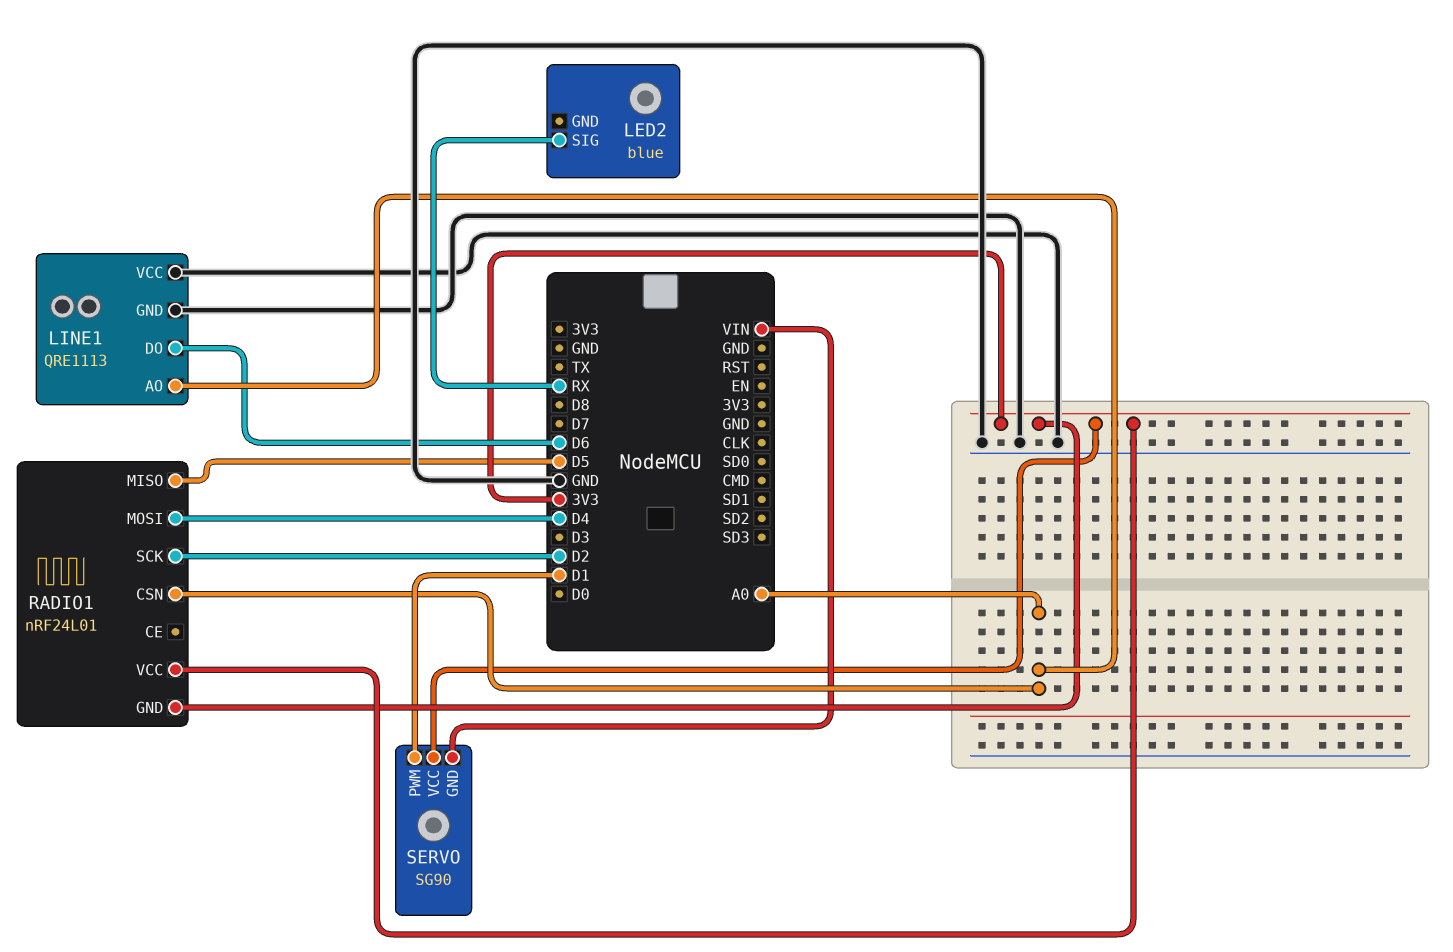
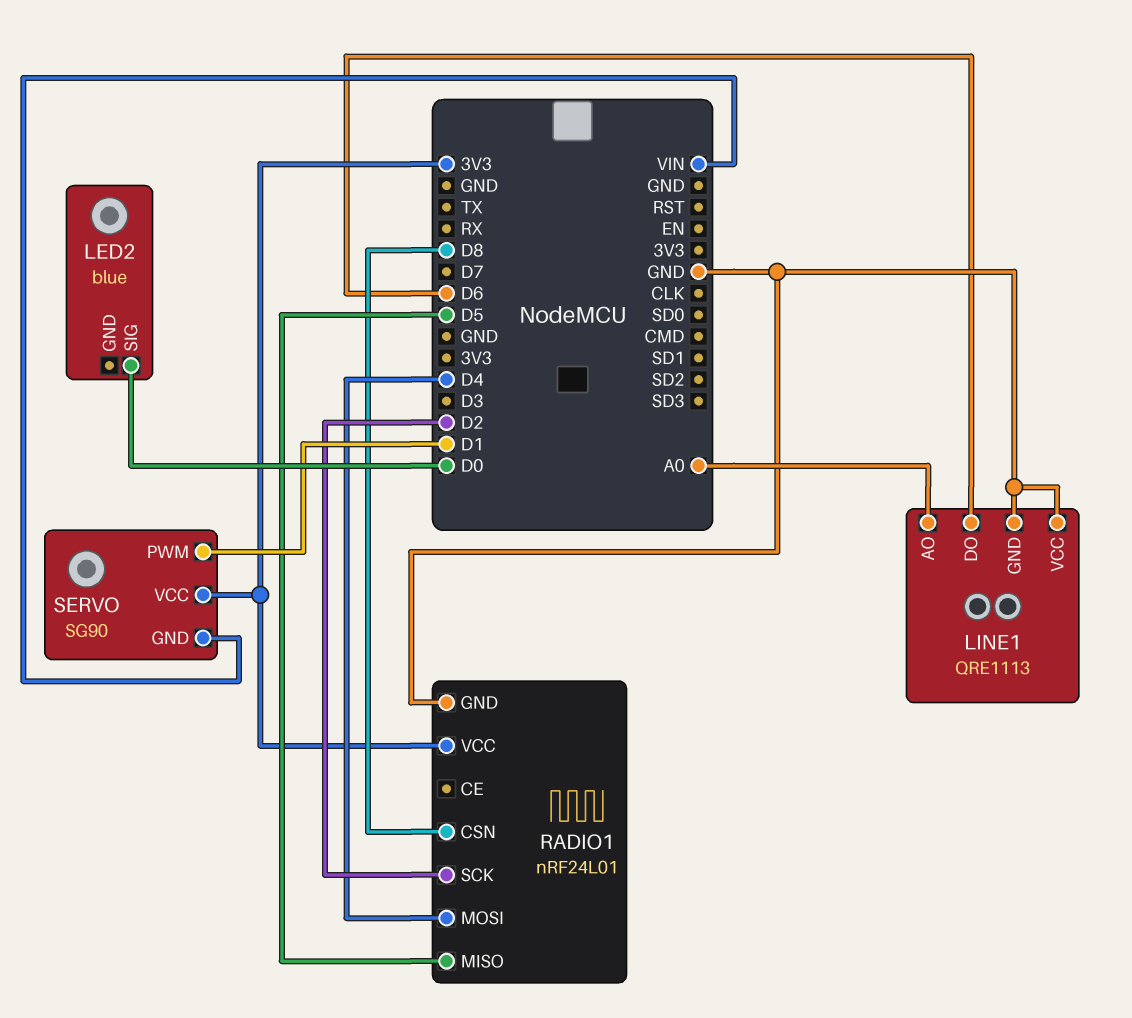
LED2 pin SIG: RX -> D0
RADIO1 pin CSN: A0 -> D8
RADIO1 pin GND: 3V3 -> GND

